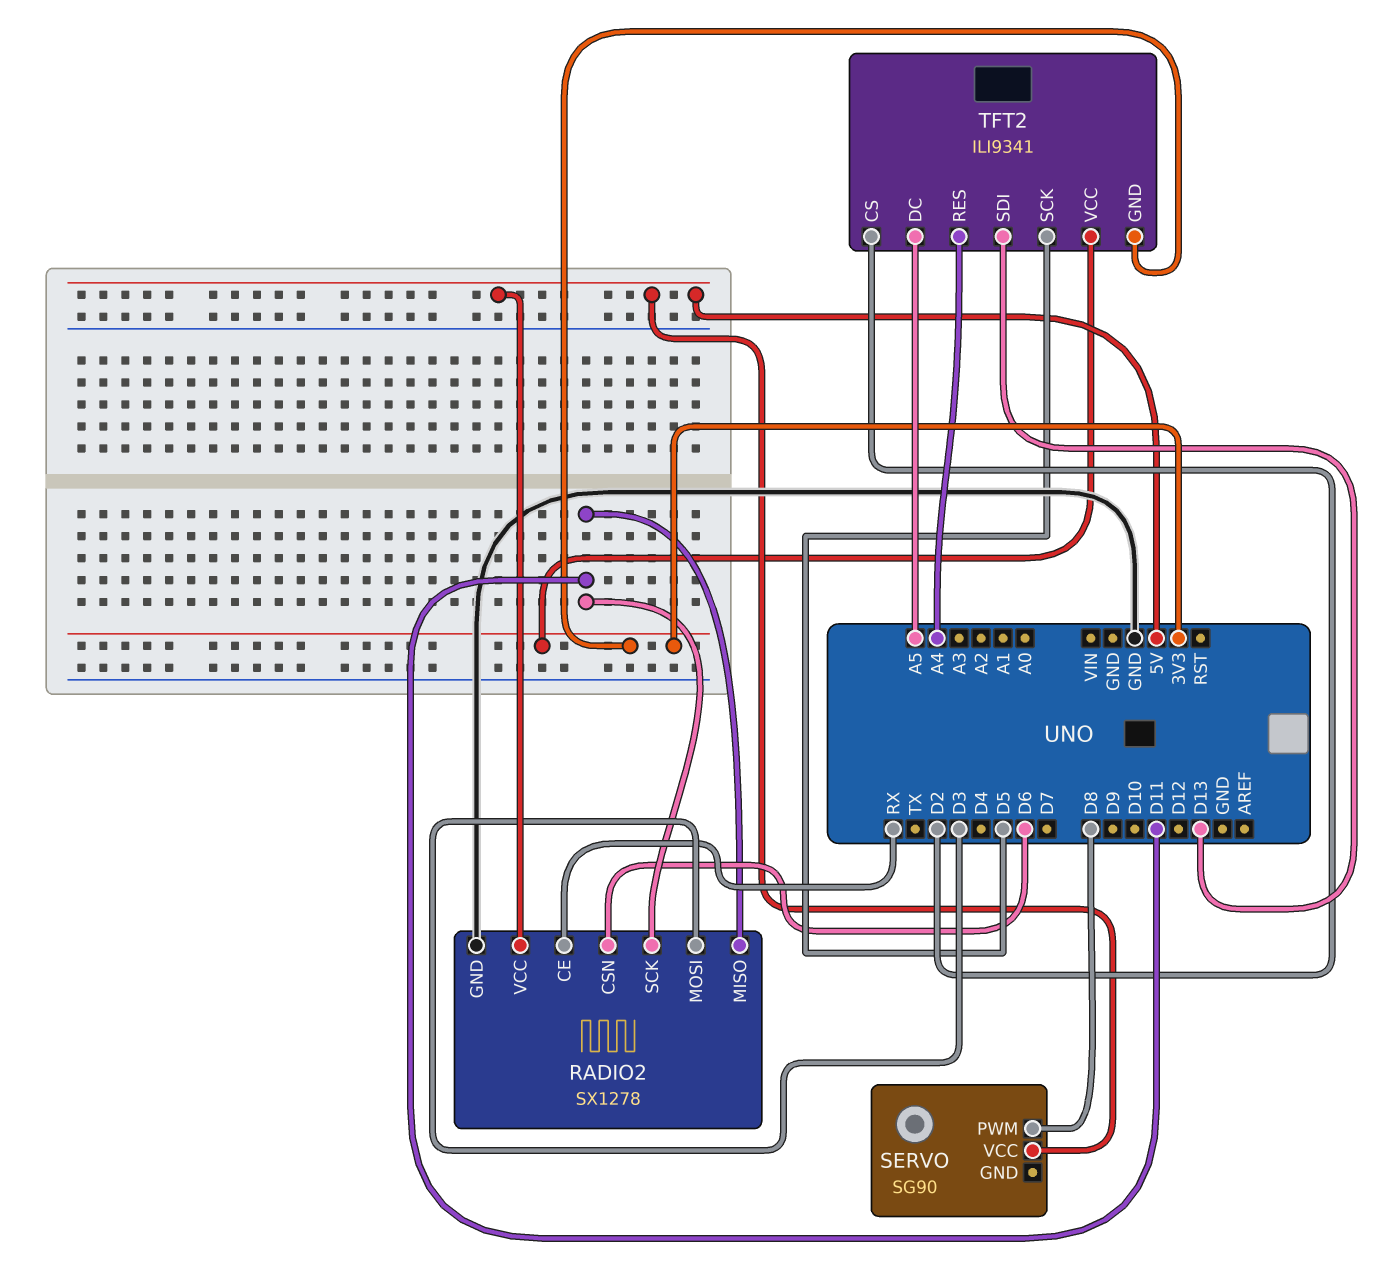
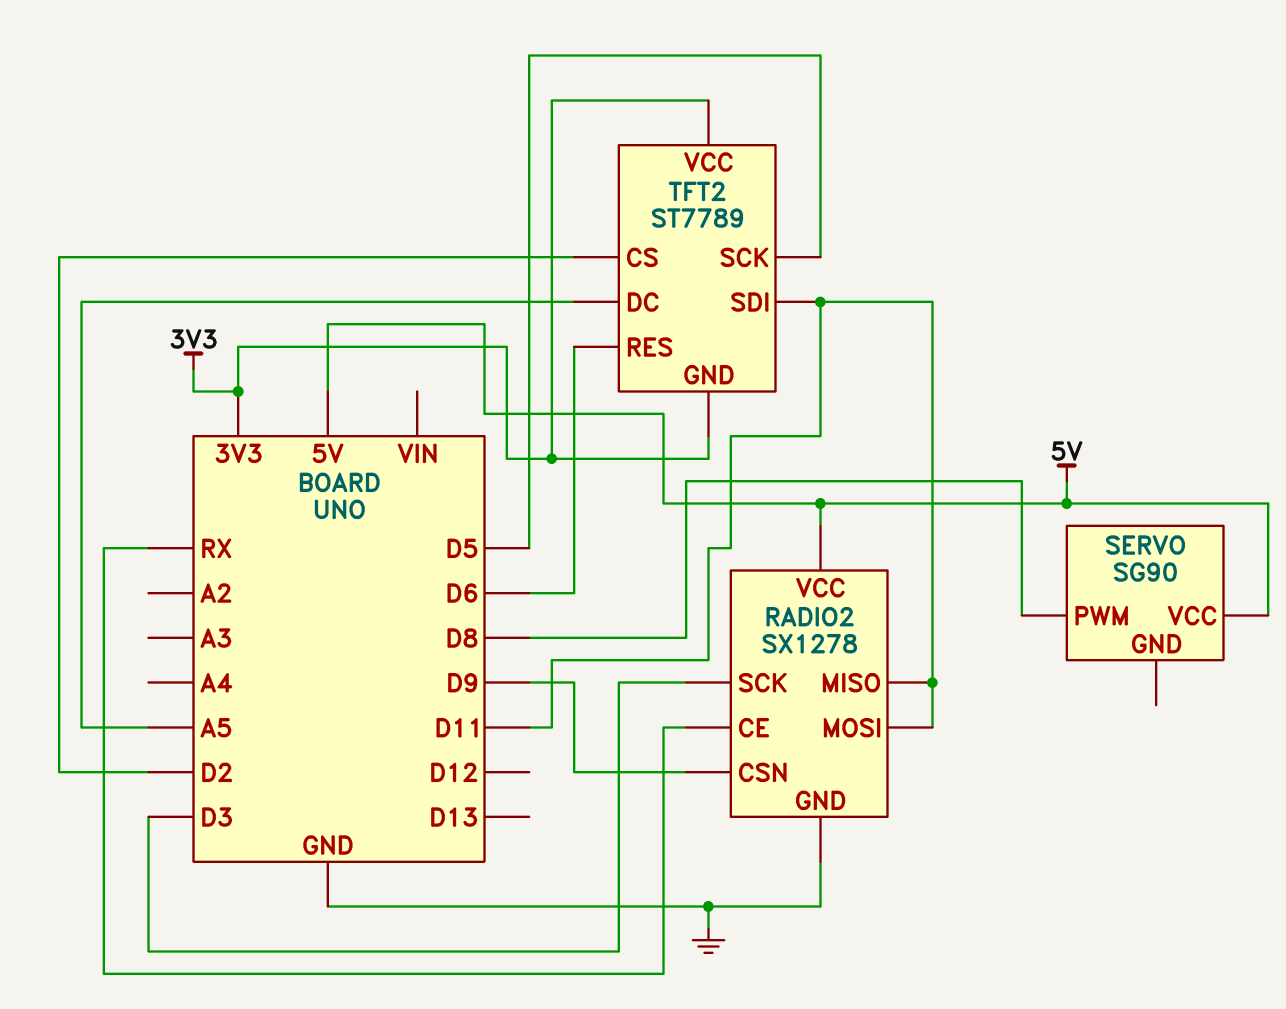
RADIO2 pin CSN: D6 -> D9
RADIO2 pin MOSI: D3 -> D11
RADIO2 pin SCK: D11 -> D3
TFT2: ILI9341 -> ST7789
TFT2 pin RES: A4 -> D6
TFT2 pin SDI: D13 -> D11

